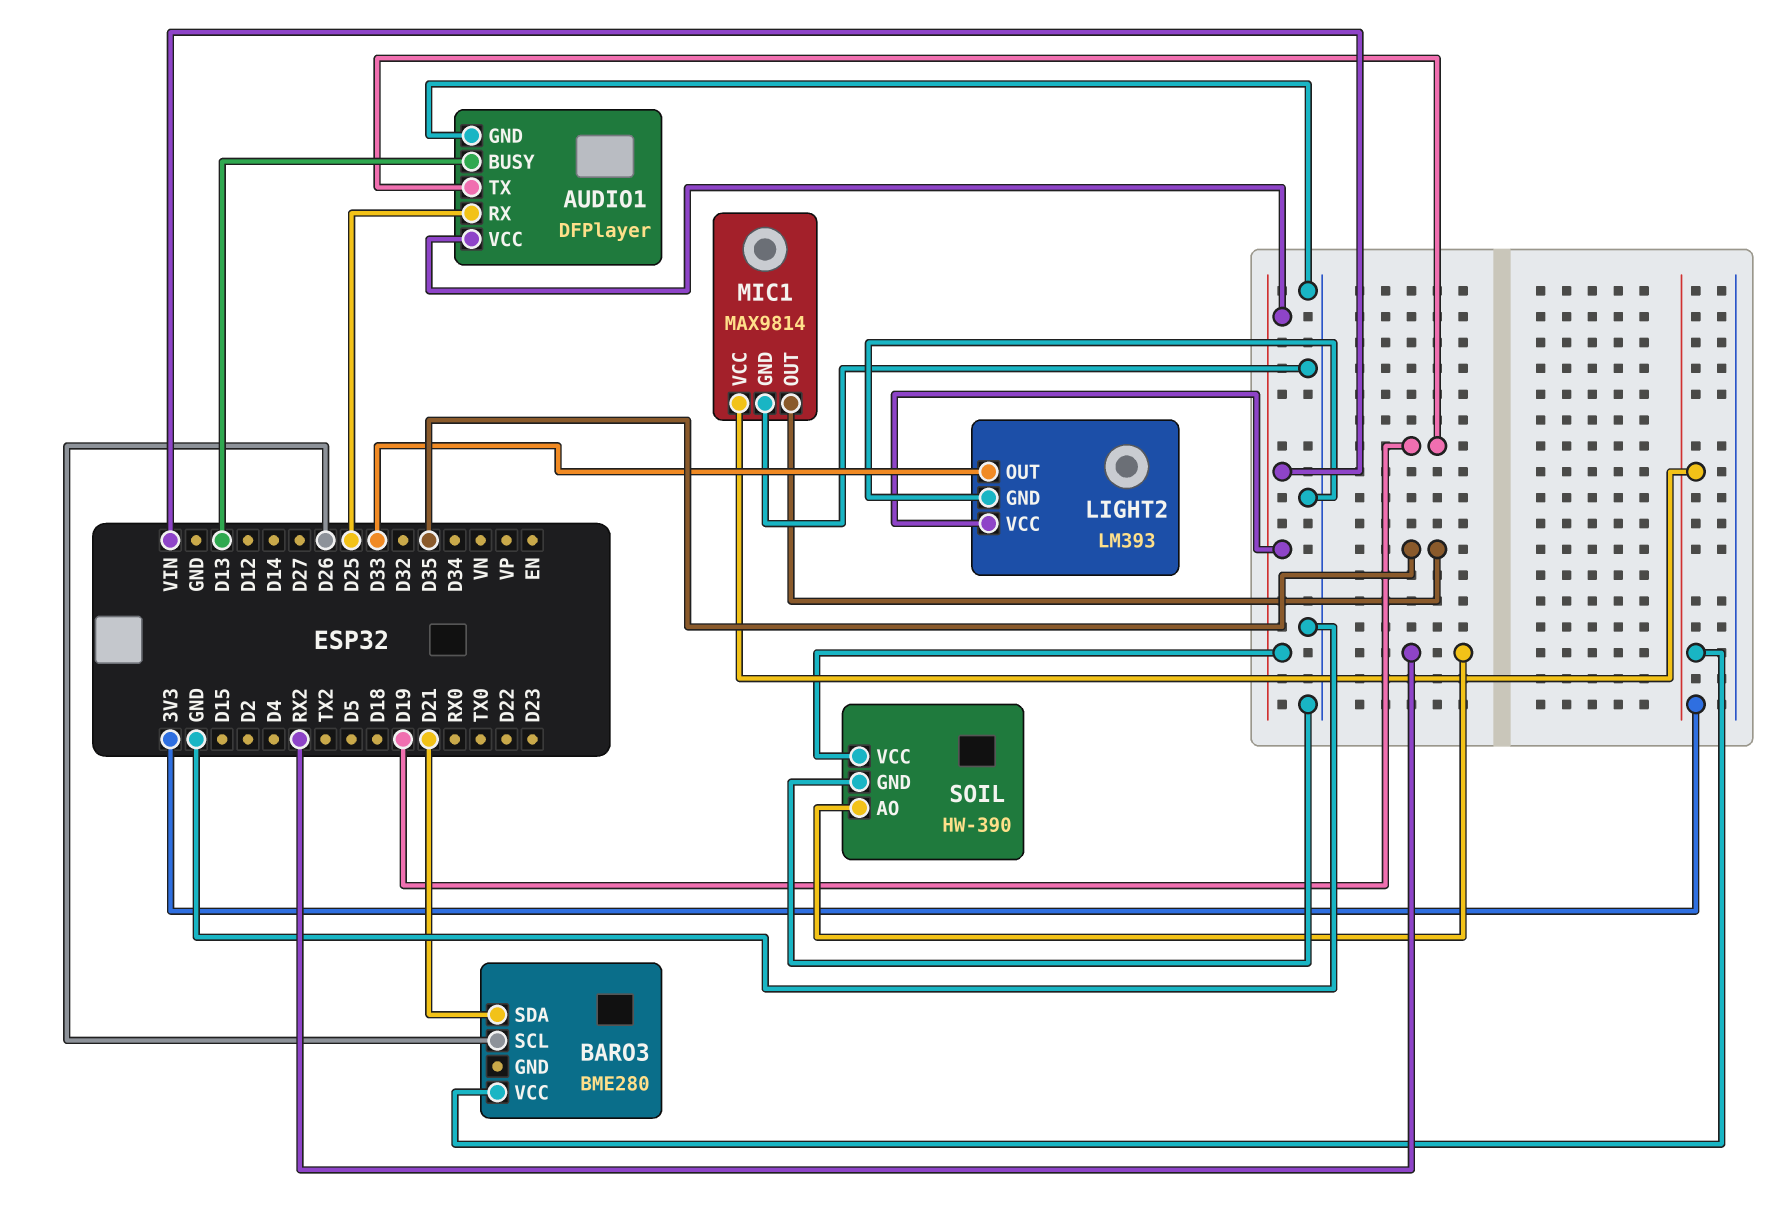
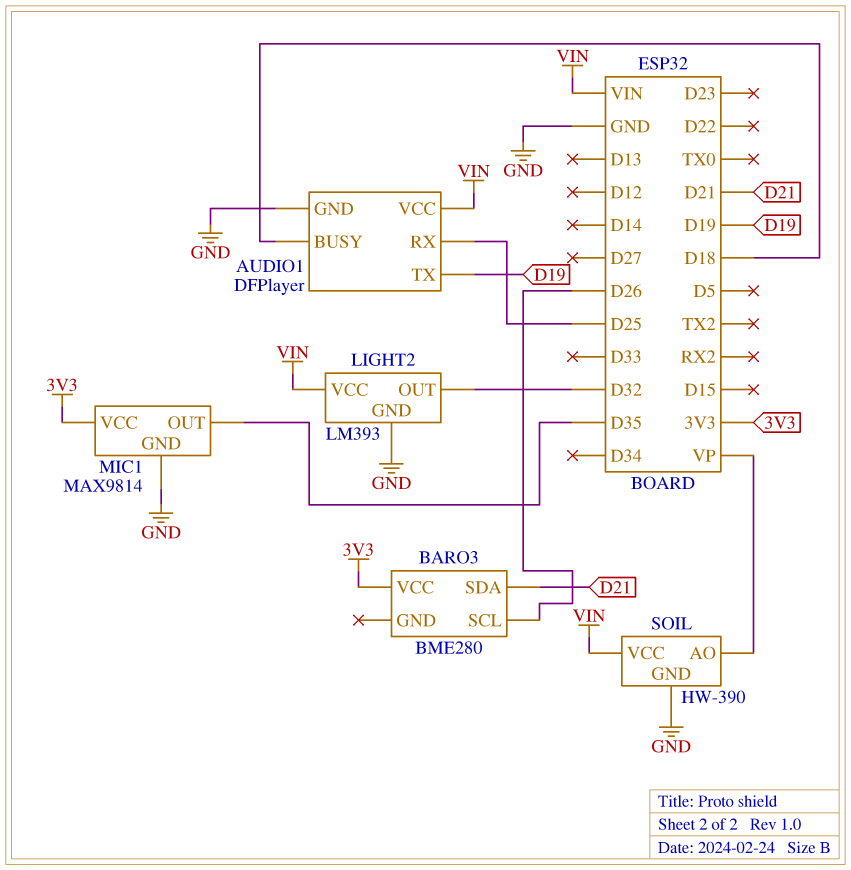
AUDIO1 pin BUSY: D13 -> D18
LIGHT2 pin OUT: D33 -> D32
SOIL pin AO: RX2 -> VP

